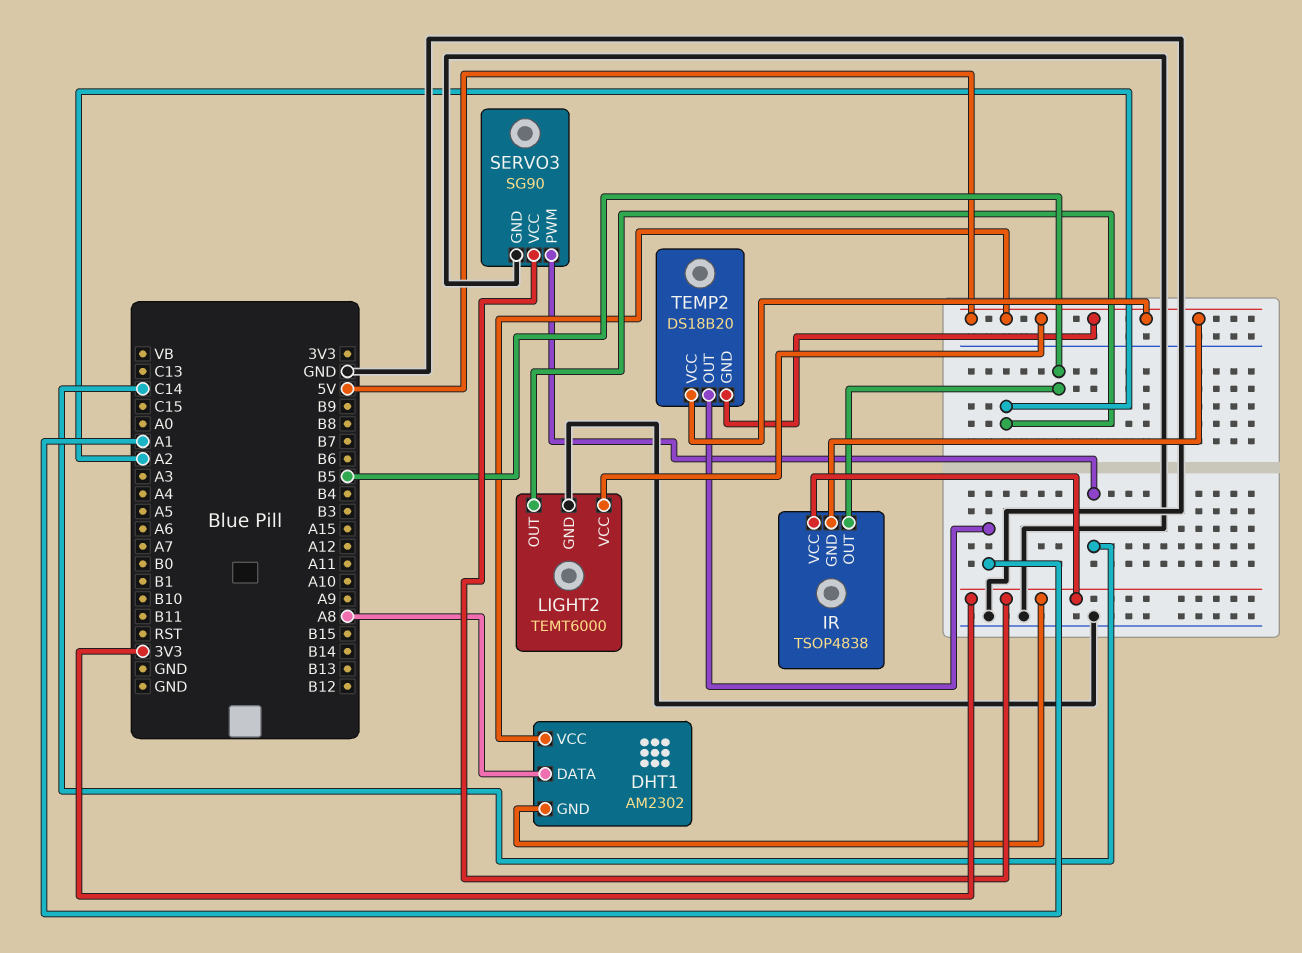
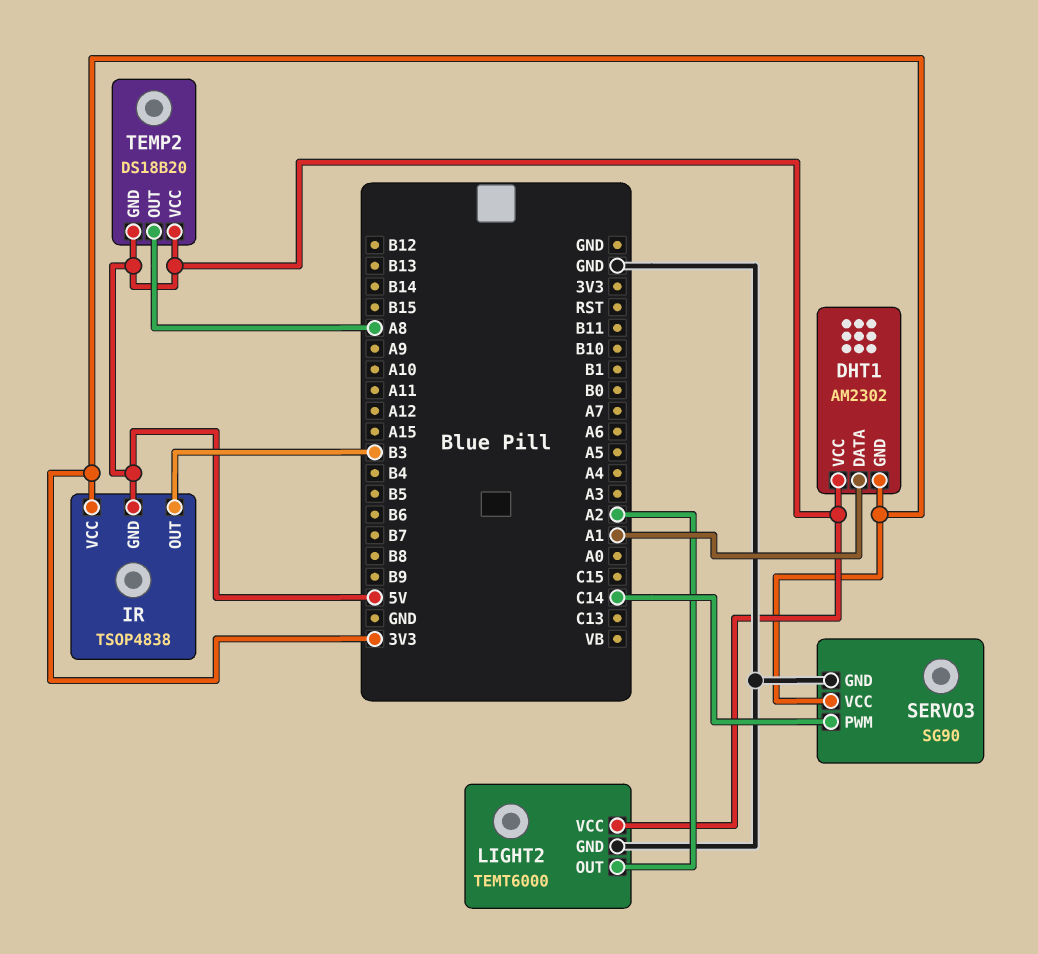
DHT1 pin DATA: A8 -> A1
IR pin OUT: B5 -> B3
TEMP2 pin OUT: A1 -> A8

